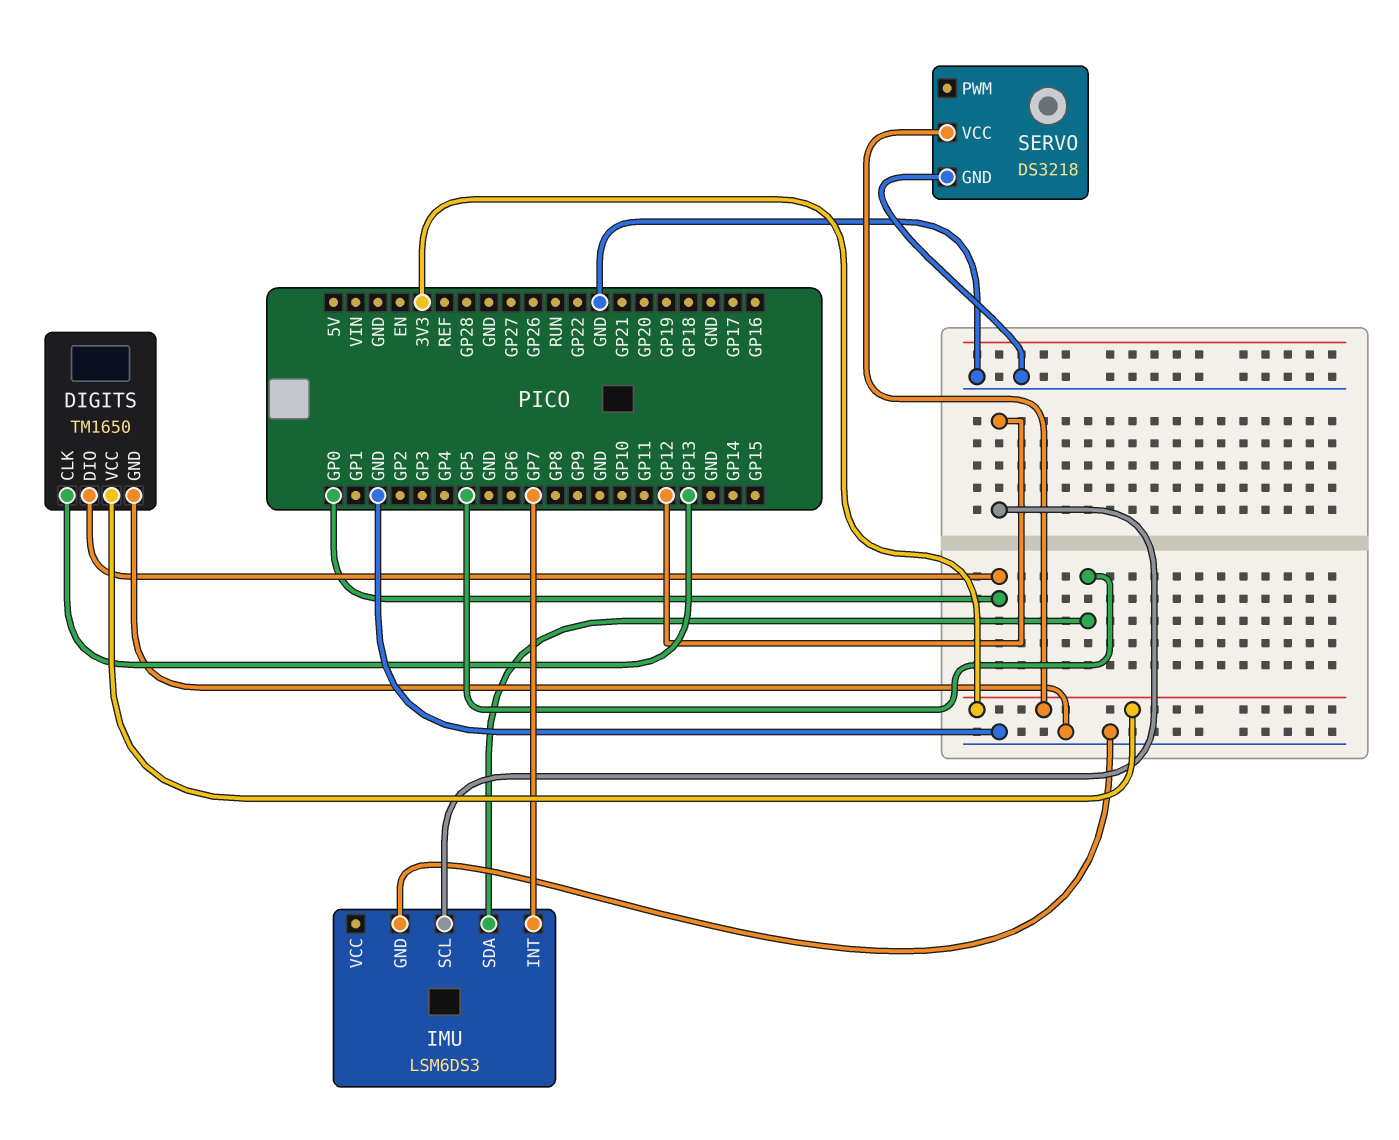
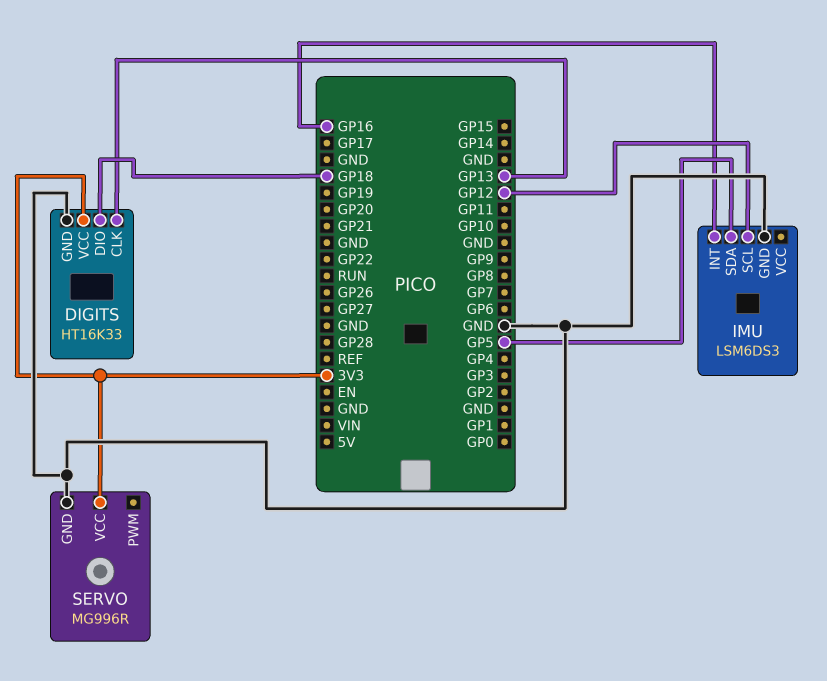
DIGITS: TM1650 -> HT16K33
DIGITS pin DIO: GP0 -> GP18
IMU pin INT: GP7 -> GP16
SERVO: DS3218 -> MG996R

